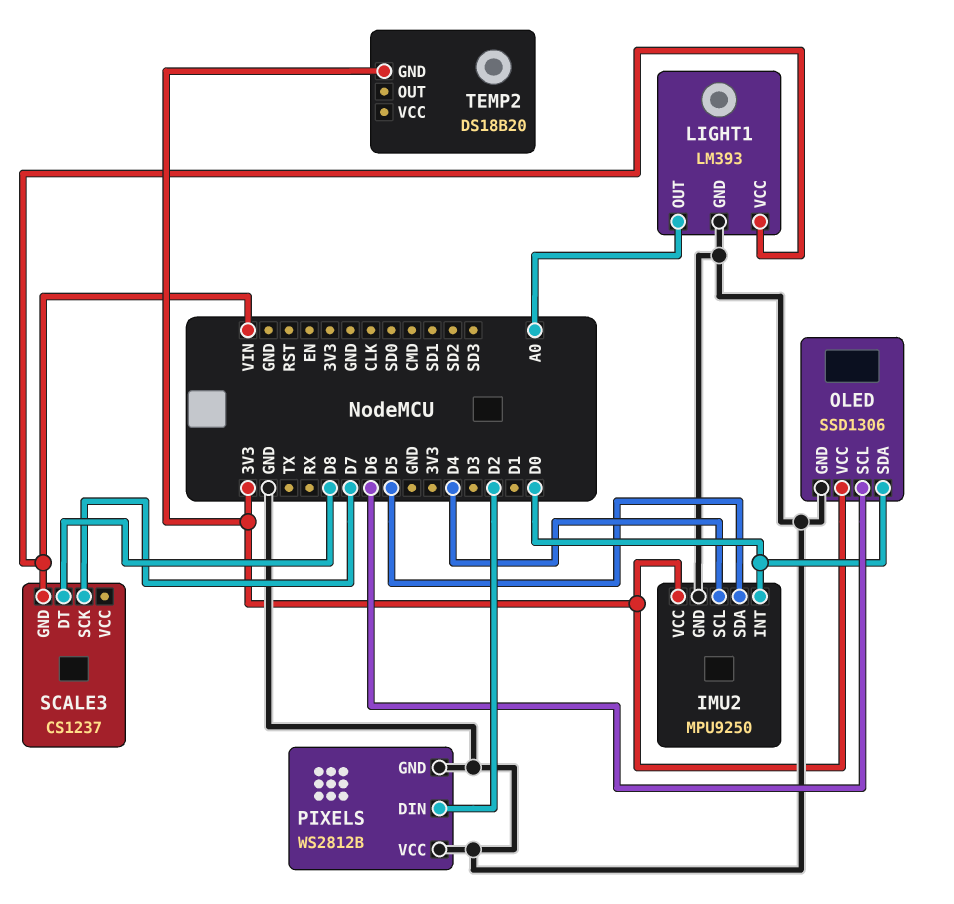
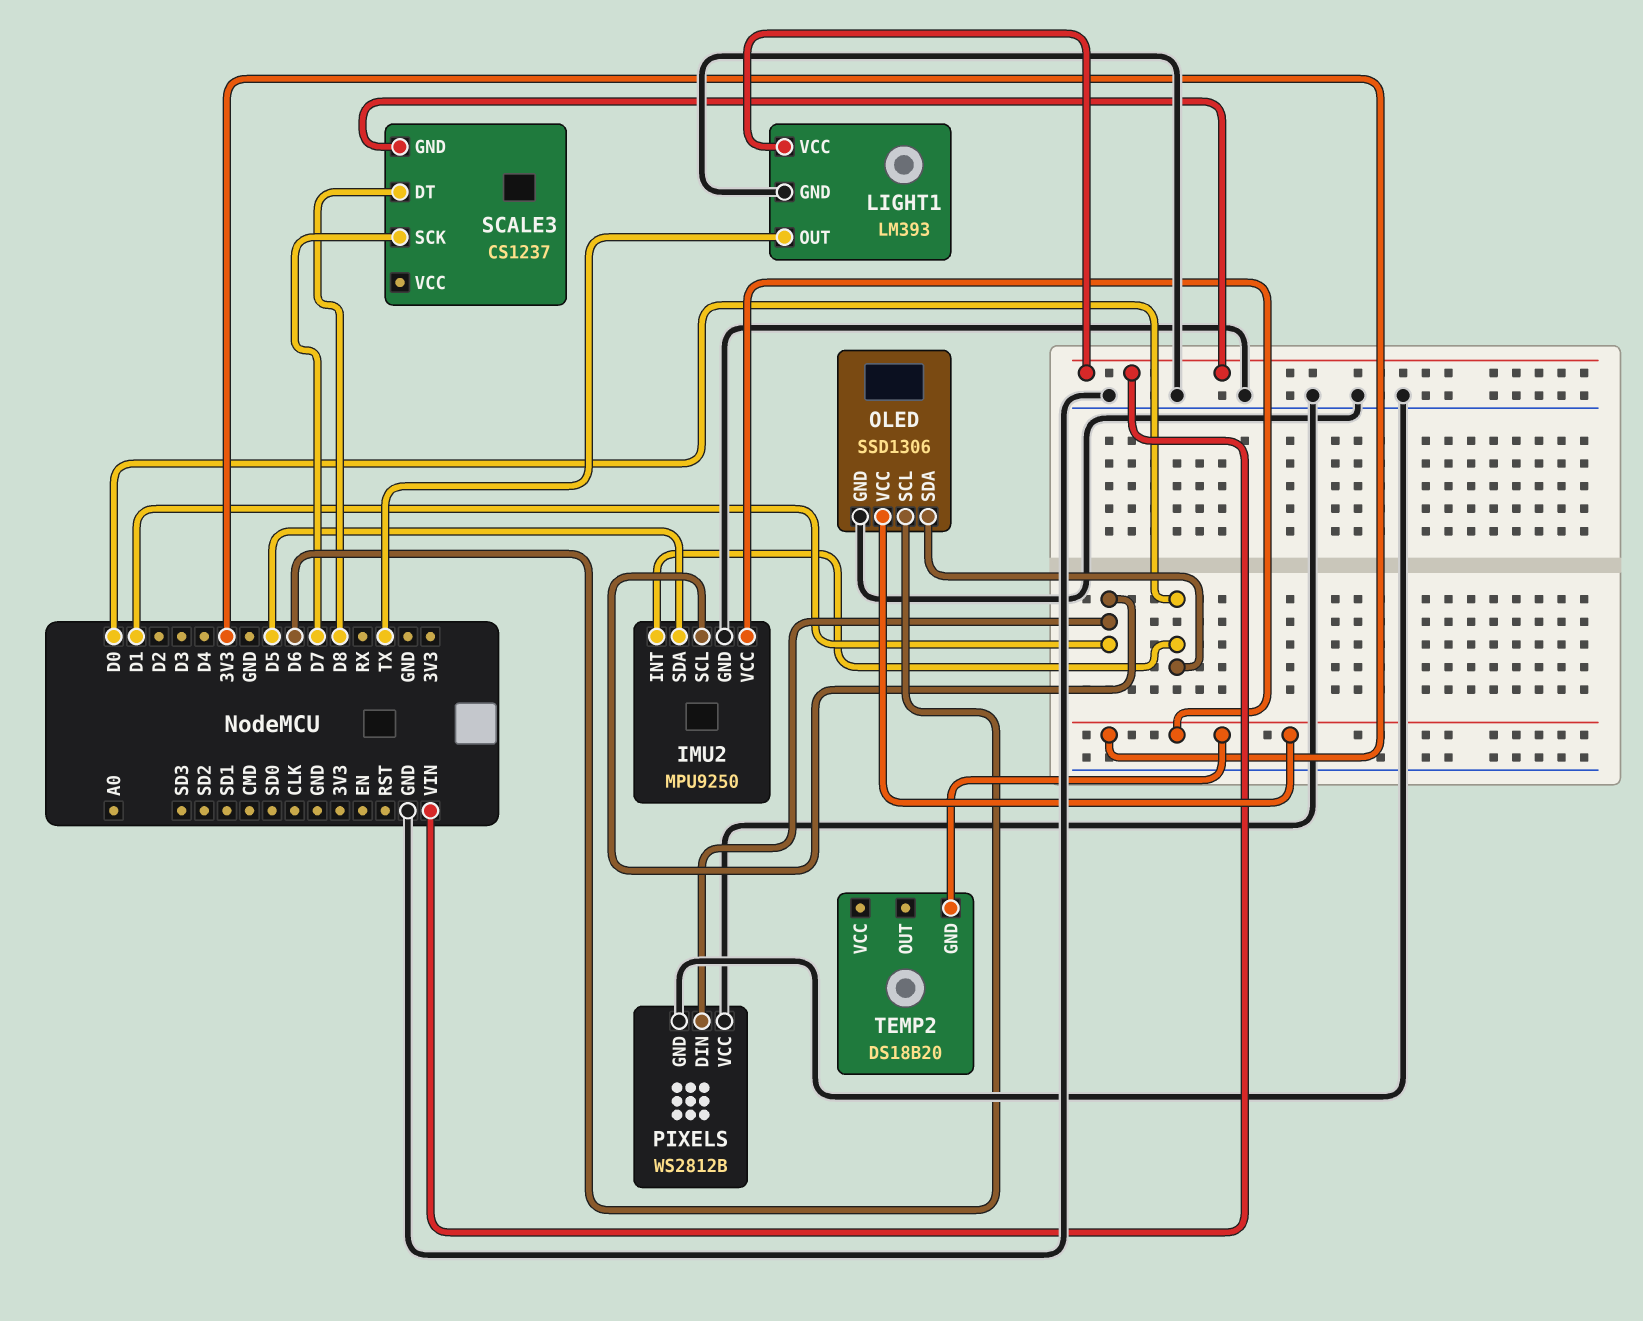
IMU2 pin SCL: D4 -> D1
LIGHT1 pin OUT: A0 -> TX
PIXELS pin DIN: D2 -> D1

